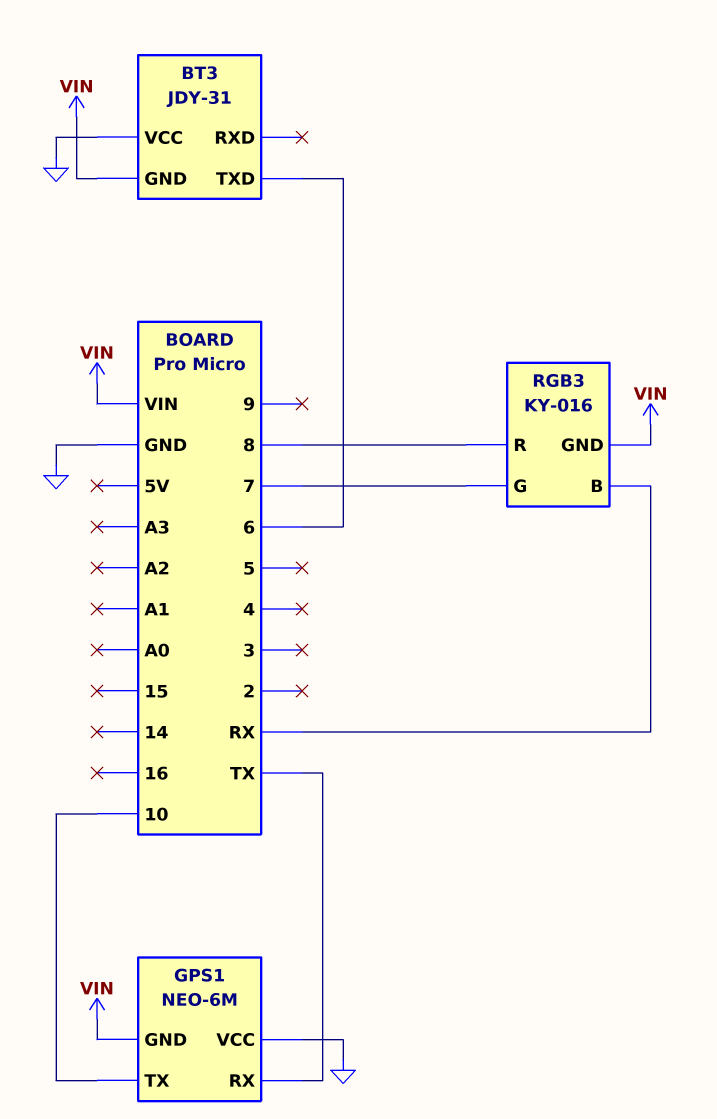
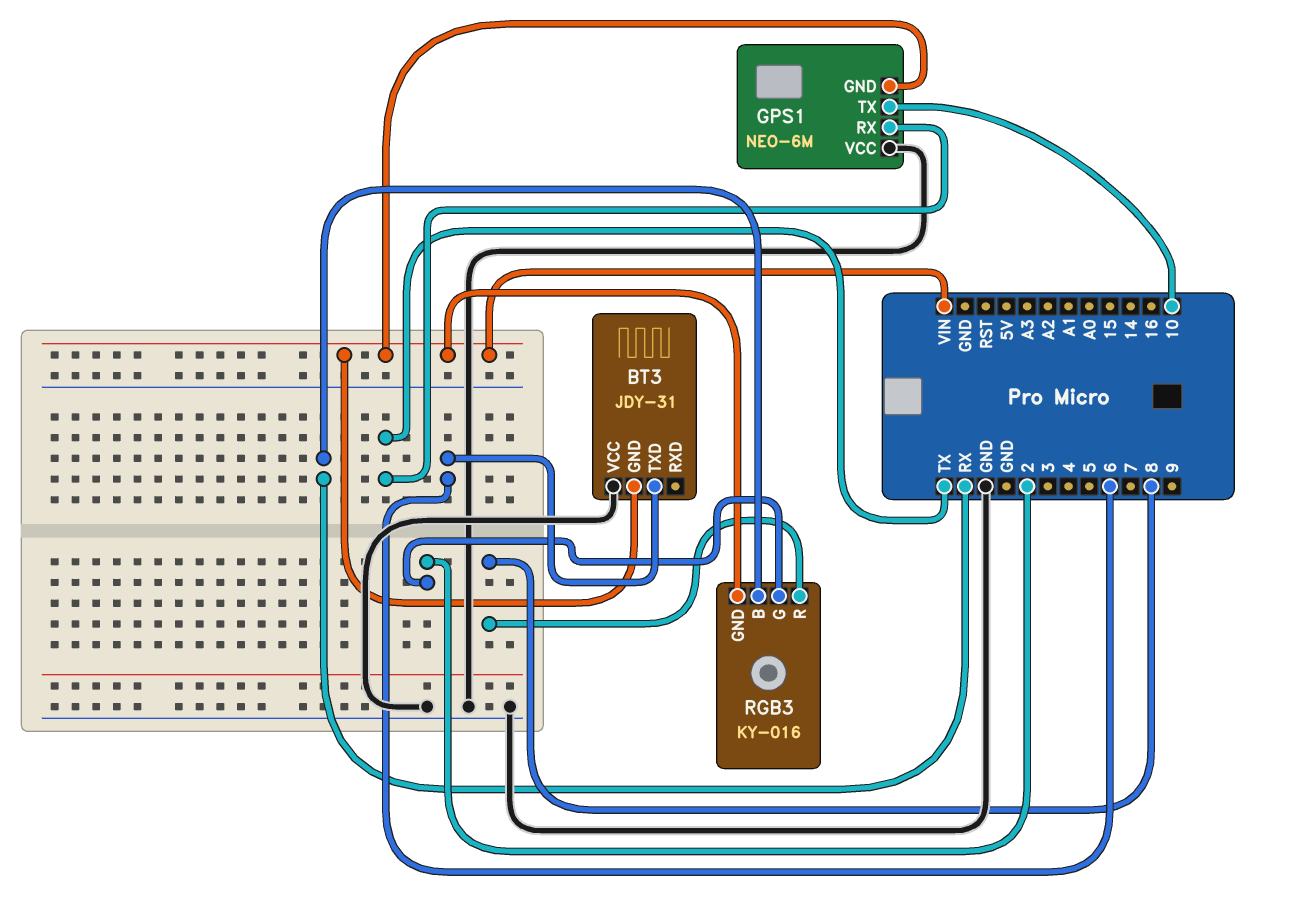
RGB3 pin G: 7 -> 2

